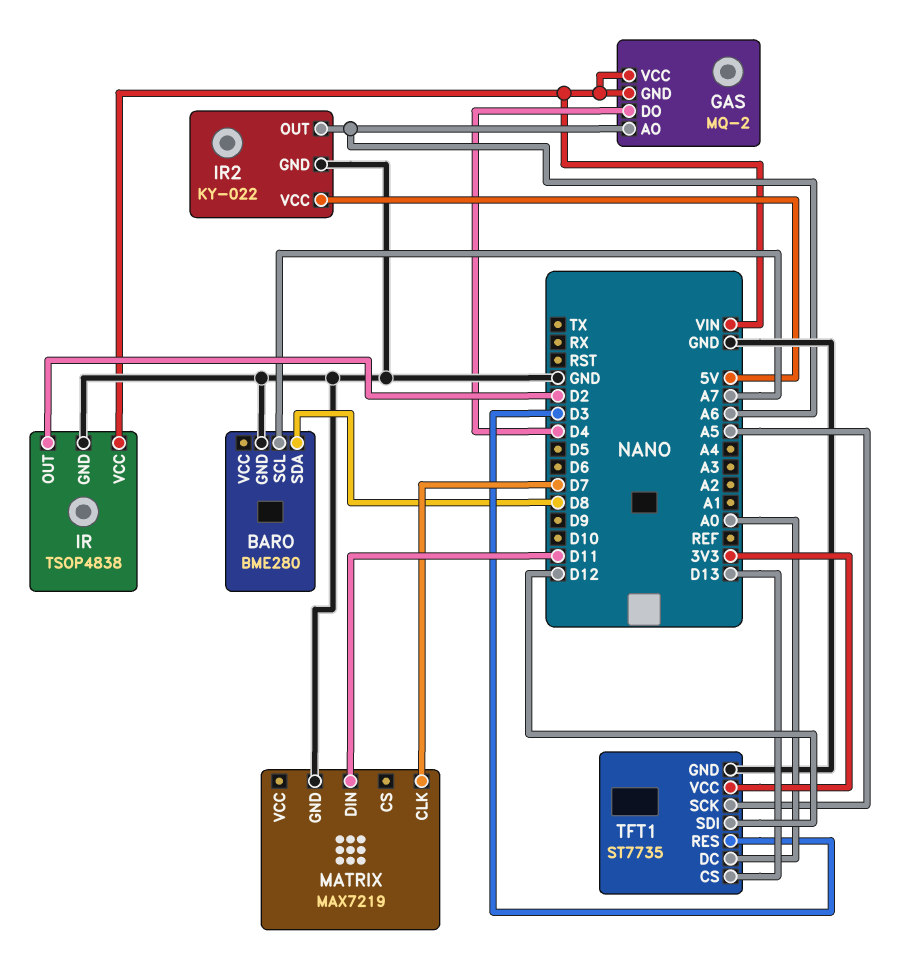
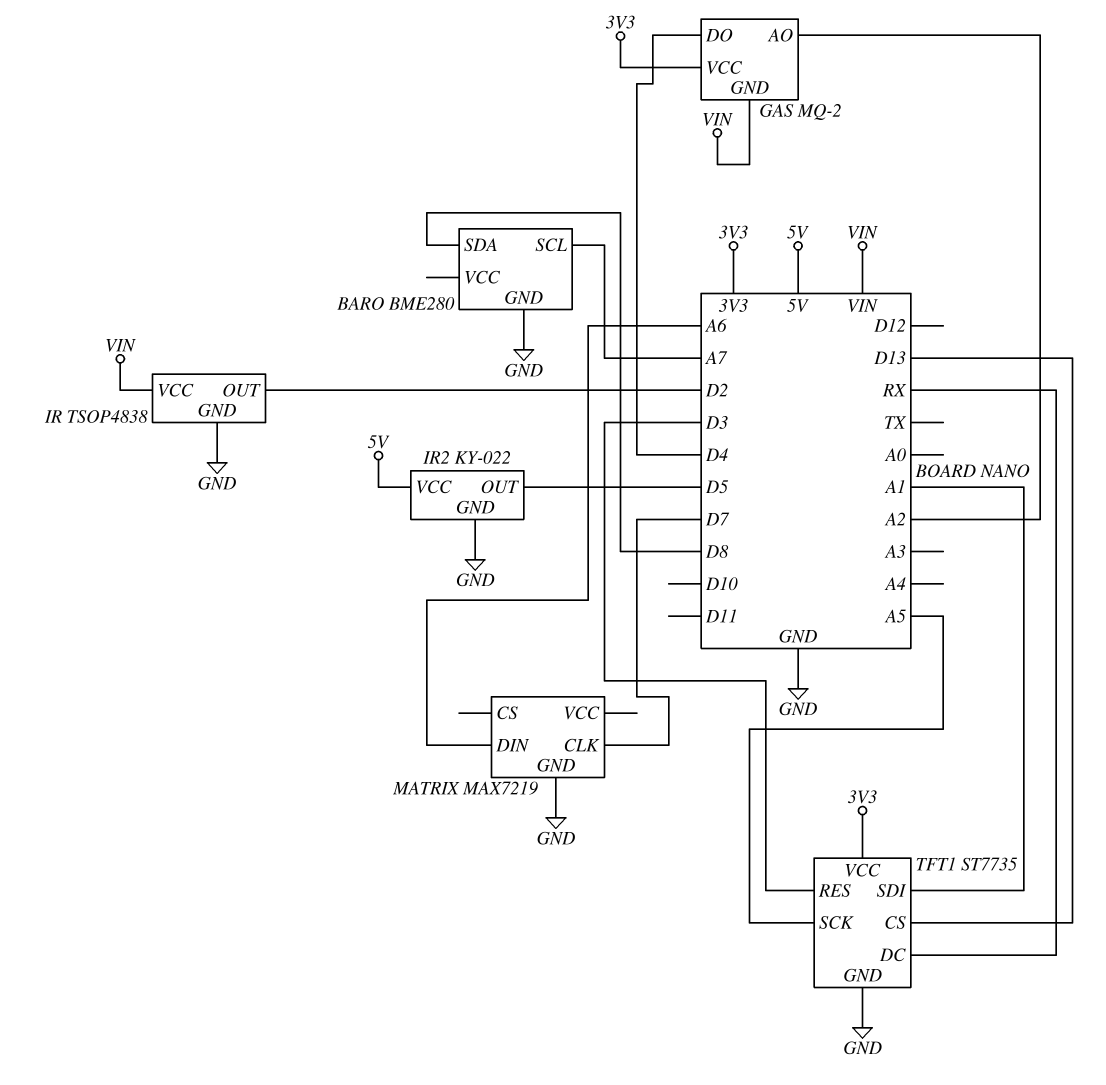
GAS pin AO: A6 -> A2
GAS pin VCC: VIN -> 3V3
IR2 pin OUT: A6 -> D5
MATRIX pin DIN: D11 -> A6
TFT1 pin DC: A0 -> RX
TFT1 pin SDI: D12 -> A1

